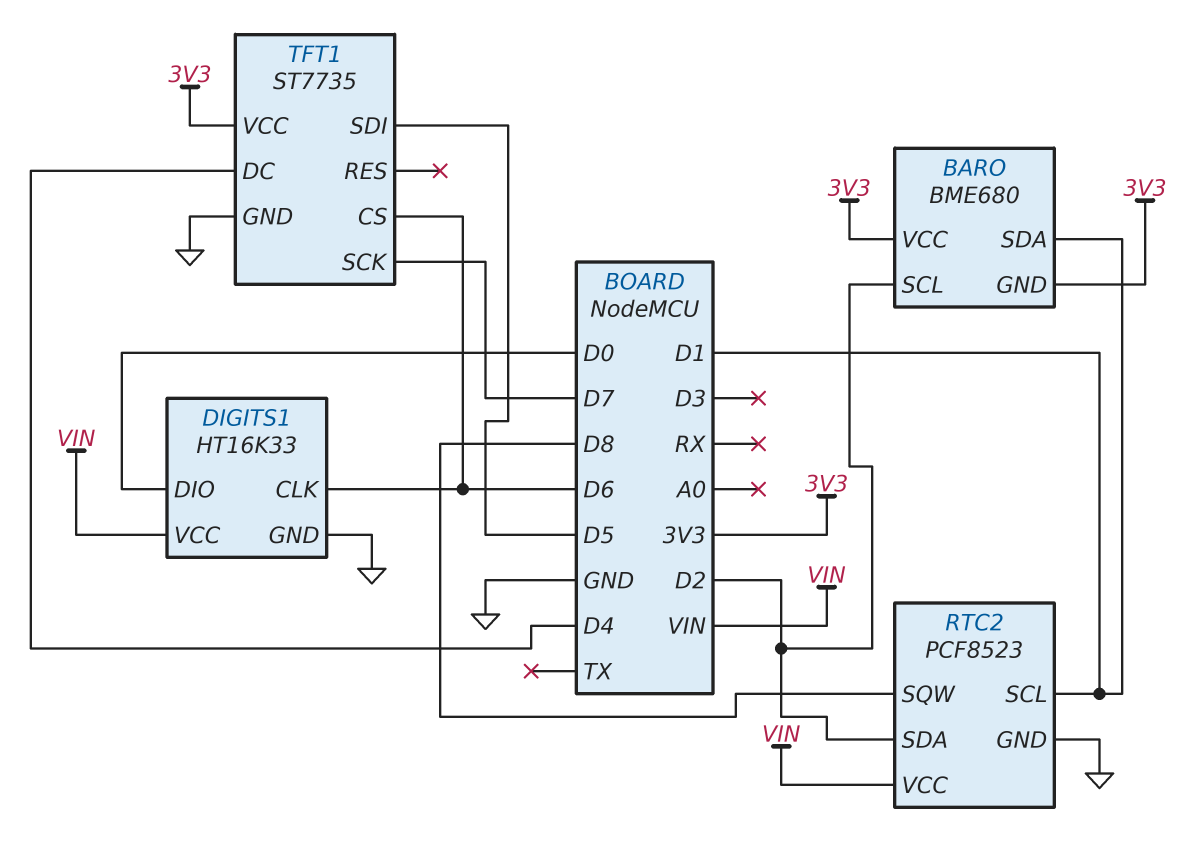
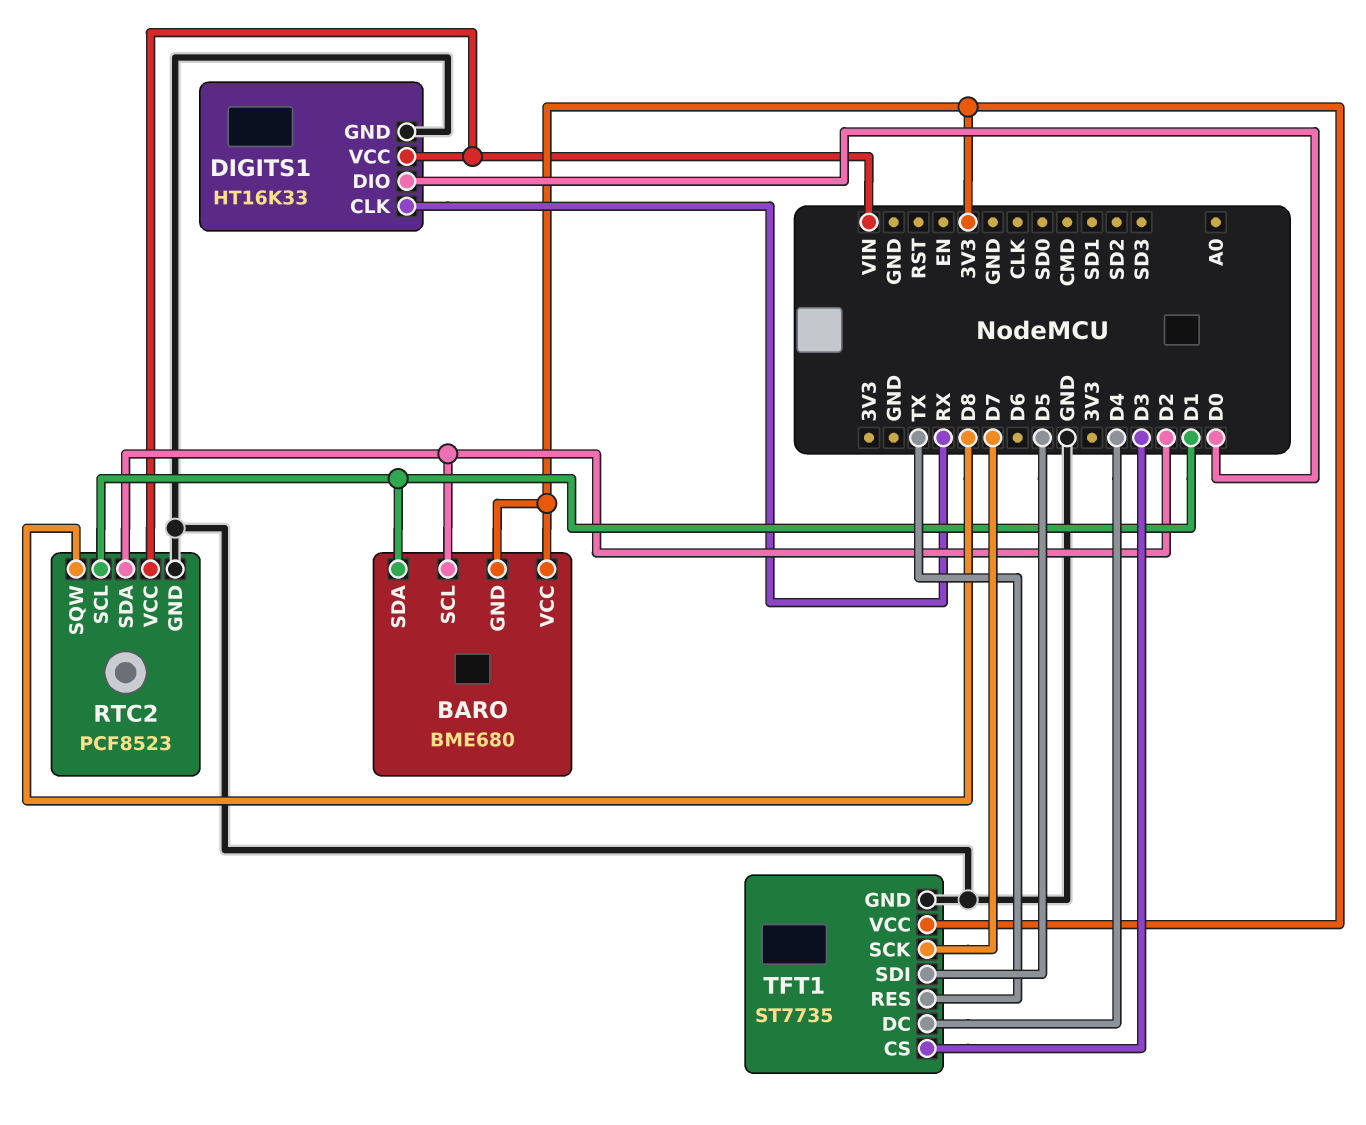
DIGITS1 pin CLK: D6 -> RX
TFT1 pin CS: D6 -> D3
TFT1 pin RES: none -> TX

